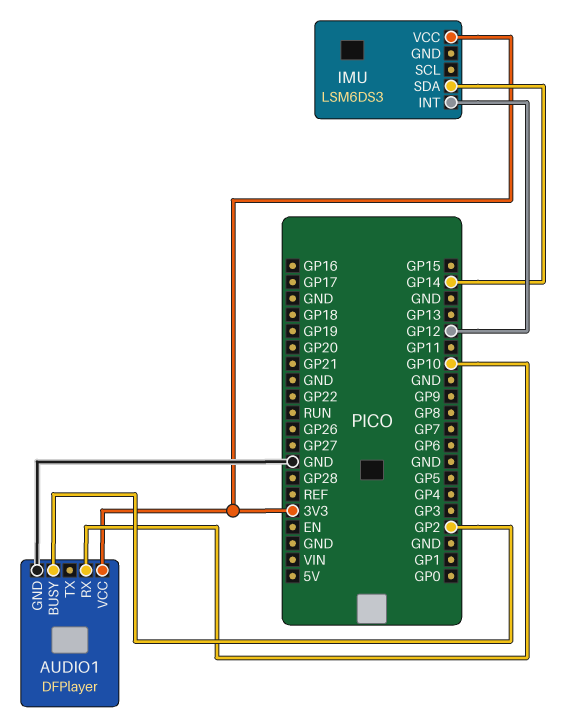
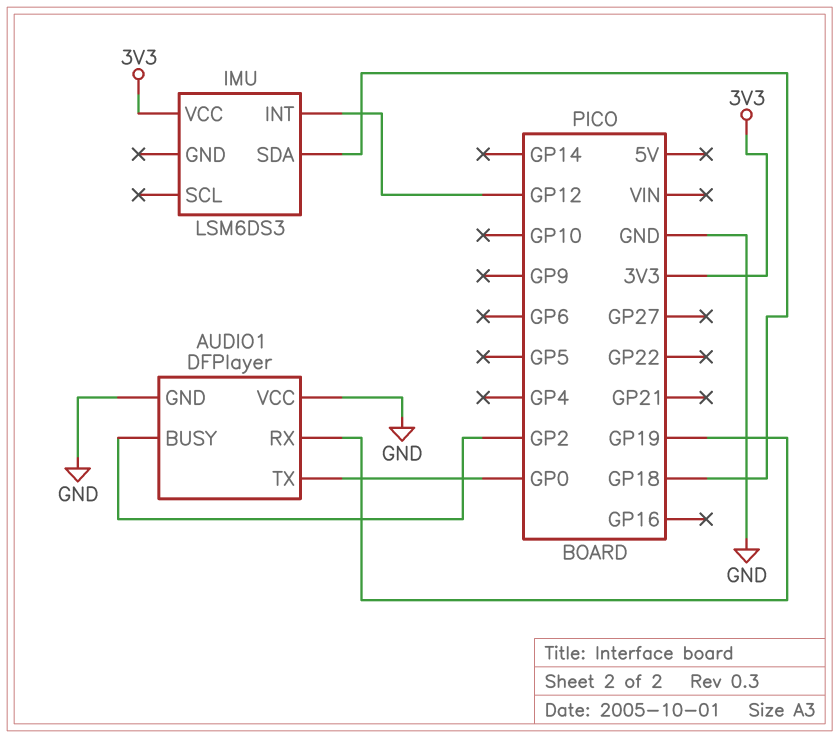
AUDIO1 pin RX: GP10 -> GP19
AUDIO1 pin TX: none -> GP0
AUDIO1 pin VCC: 3V3 -> GND
IMU pin SDA: GP14 -> GP18

